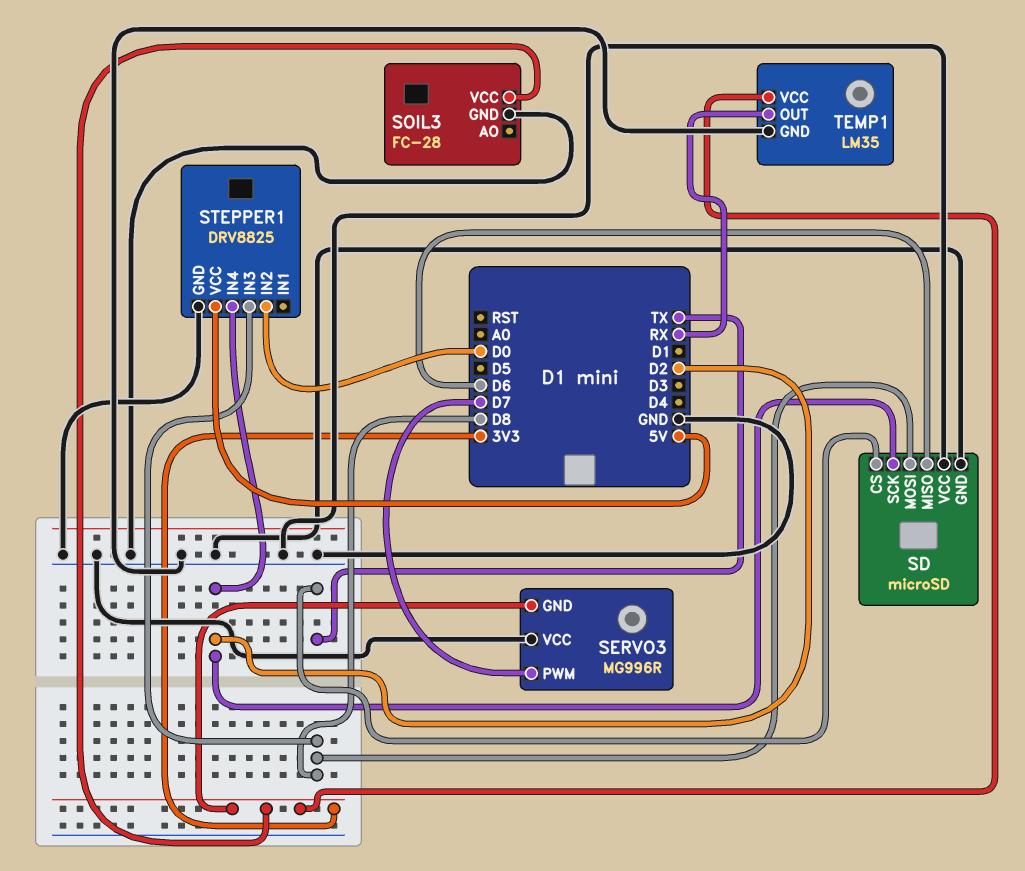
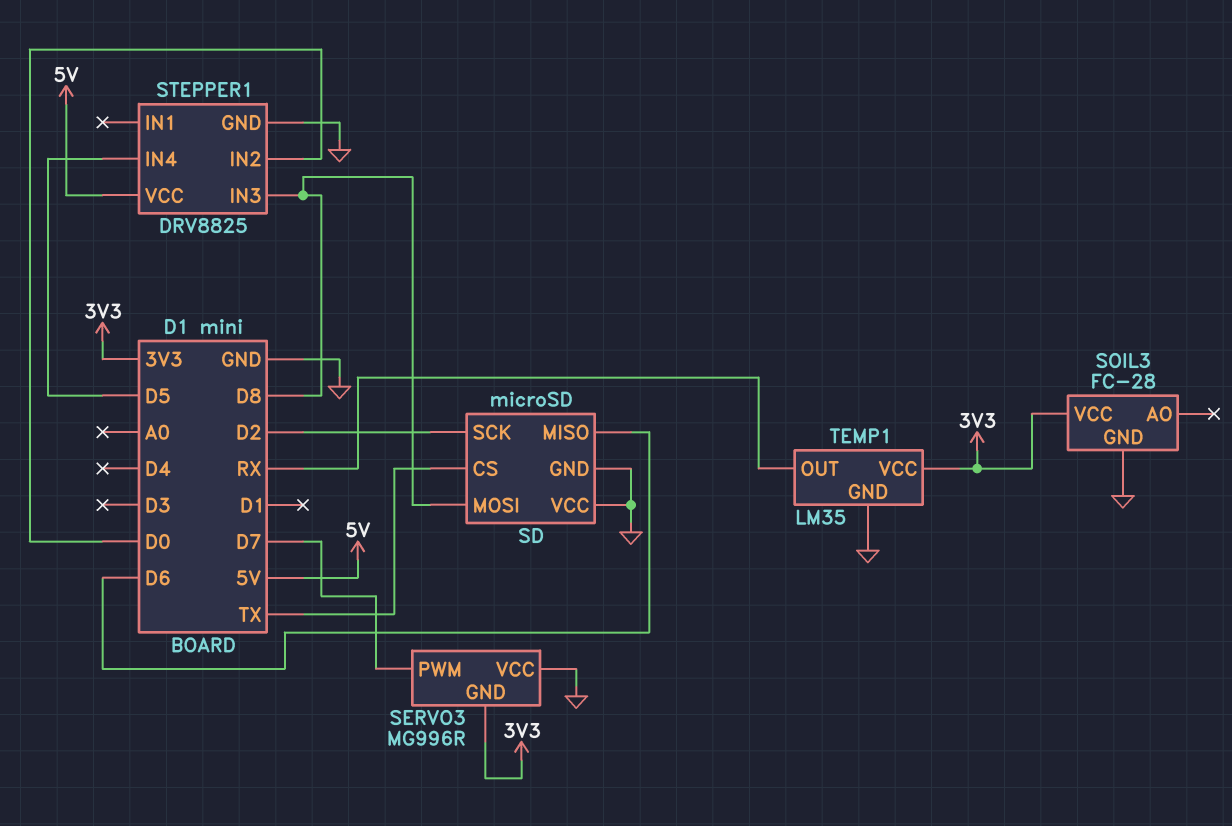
STEPPER1 pin IN4: D2 -> D5

